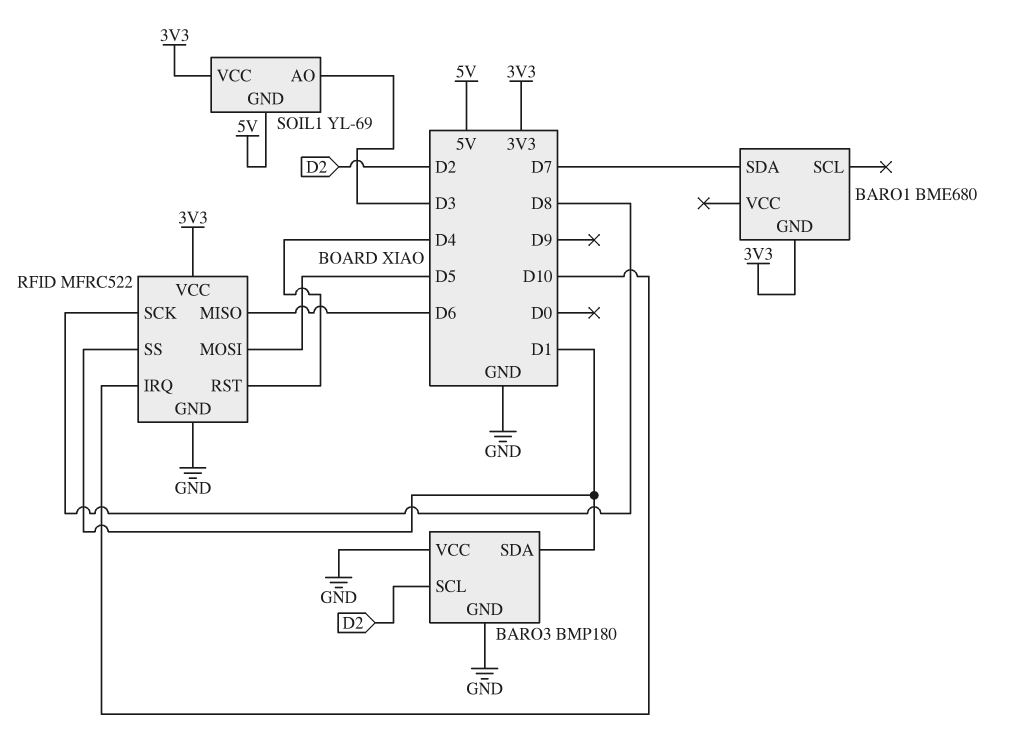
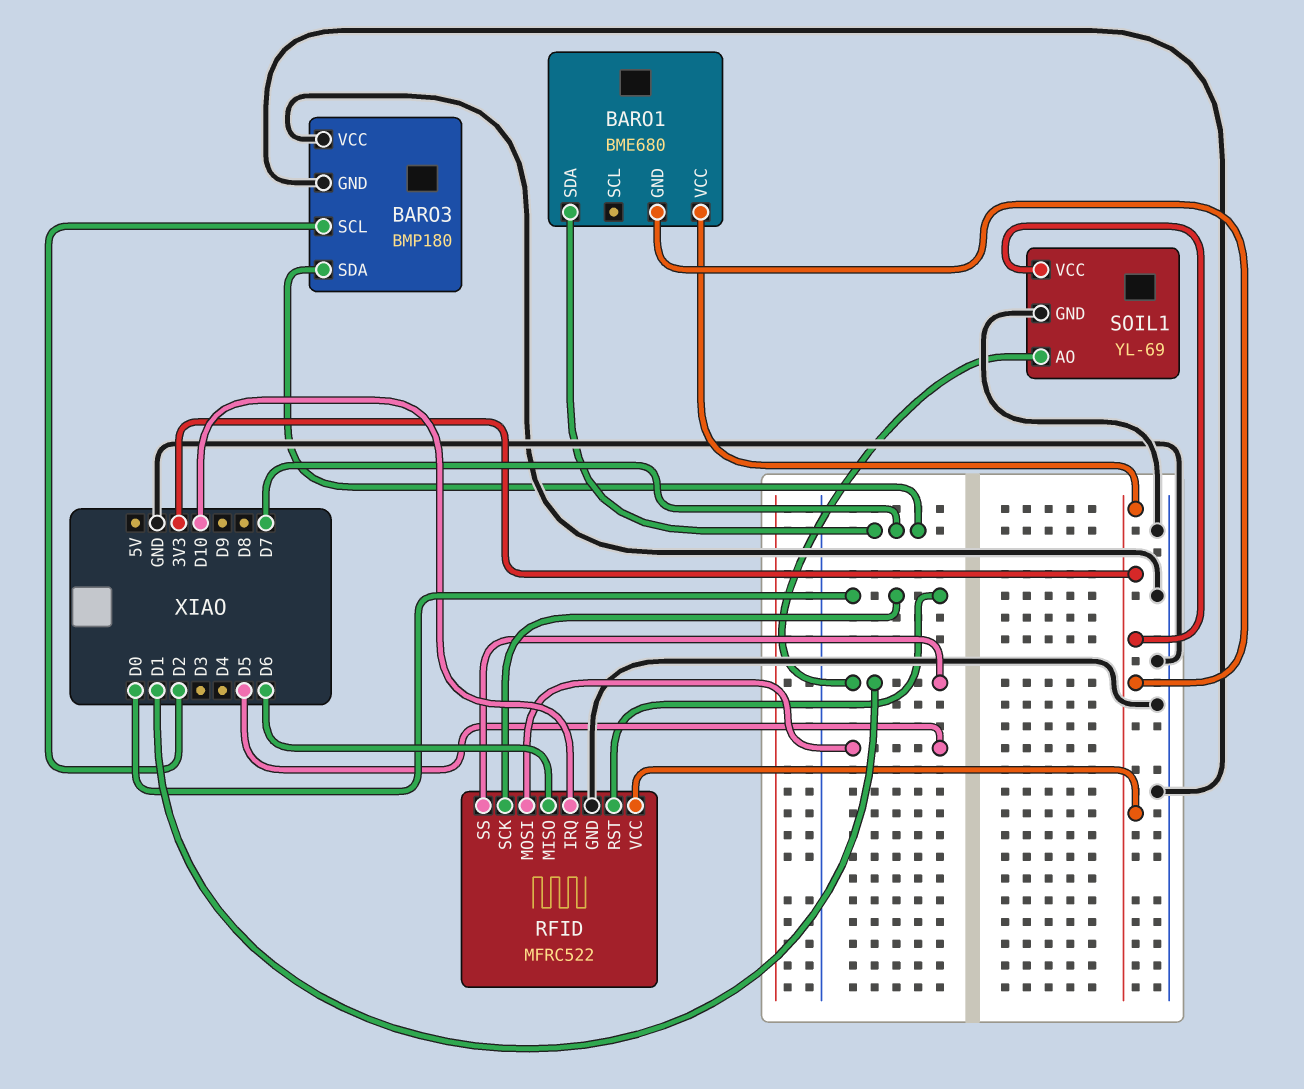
BARO1 pin VCC: none -> 3V3
BARO3 pin SDA: D1 -> D7
RFID pin RST: D4 -> D0
RFID pin SCK: D8 -> D0
SOIL1 pin AO: D3 -> D1
SOIL1 pin GND: 5V -> GND

